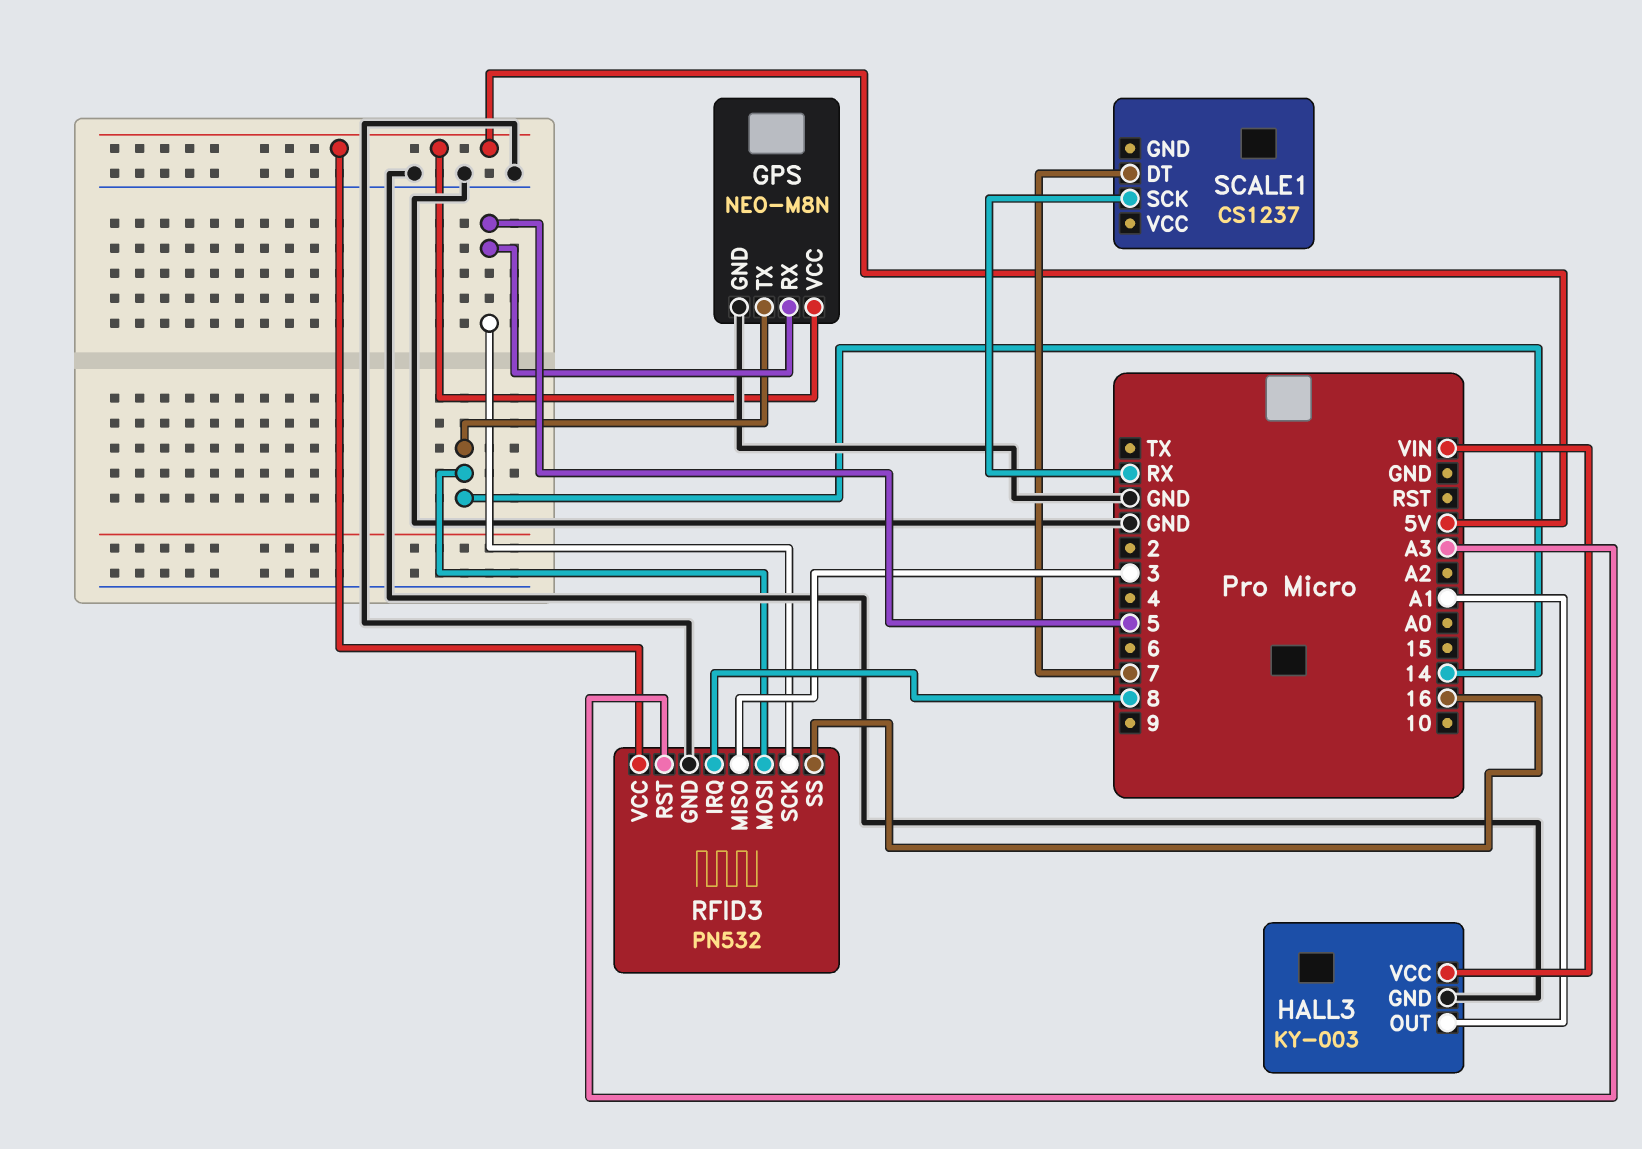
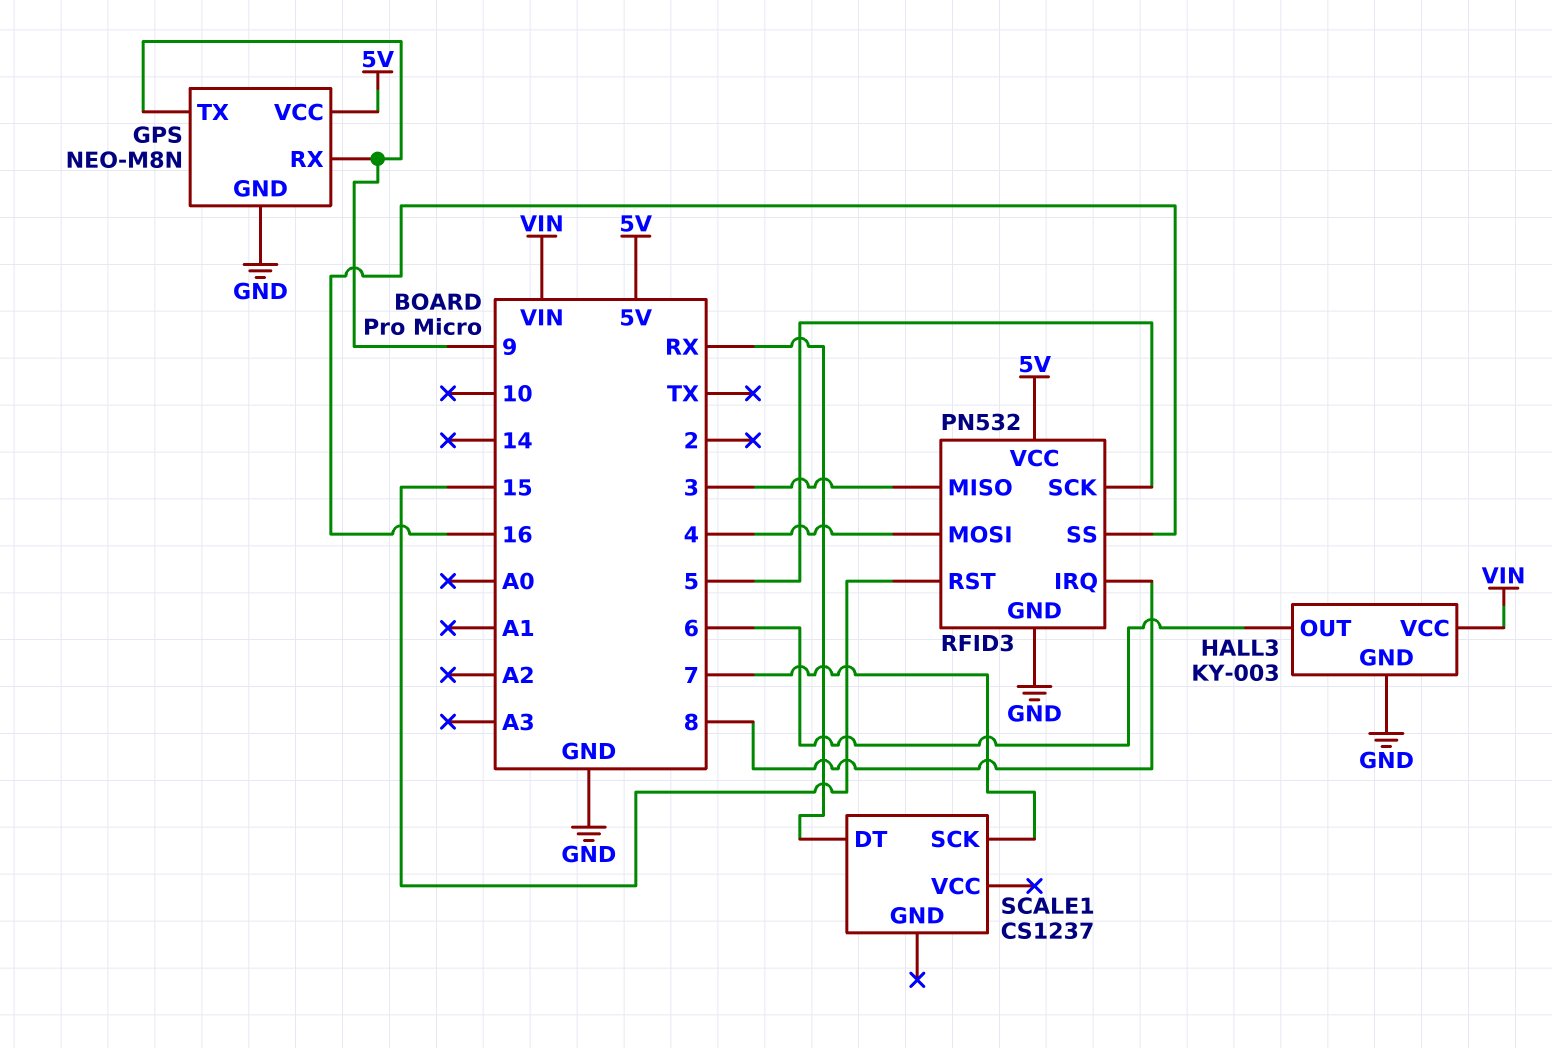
GPS pin RX: 5 -> 9
GPS pin TX: 14 -> 9
HALL3 pin OUT: A1 -> 6
RFID3 pin MOSI: 14 -> 4
RFID3 pin RST: A3 -> 15
SCALE1 pin DT: 7 -> RX
SCALE1 pin SCK: RX -> 7

